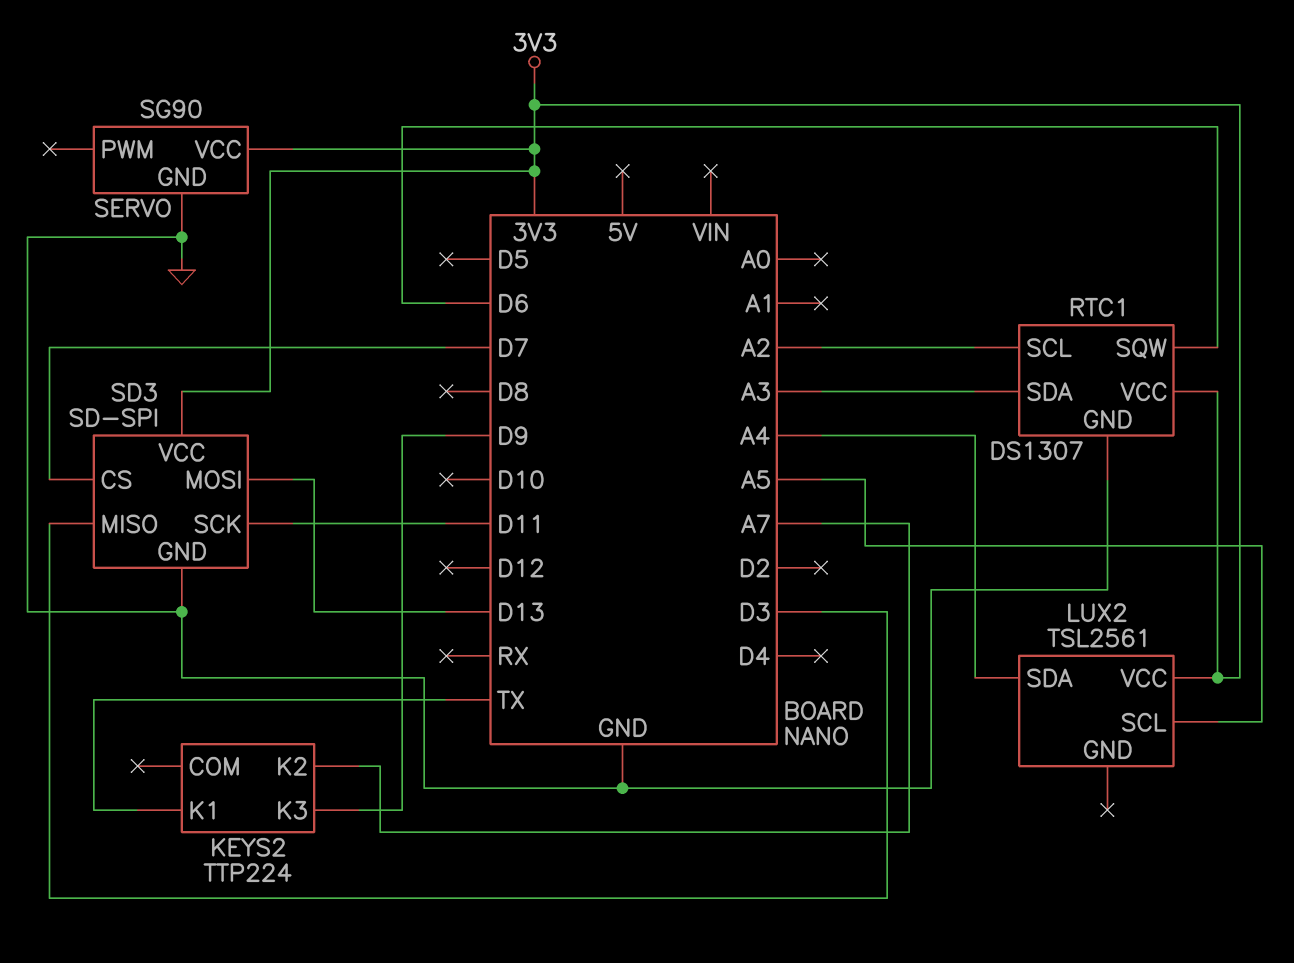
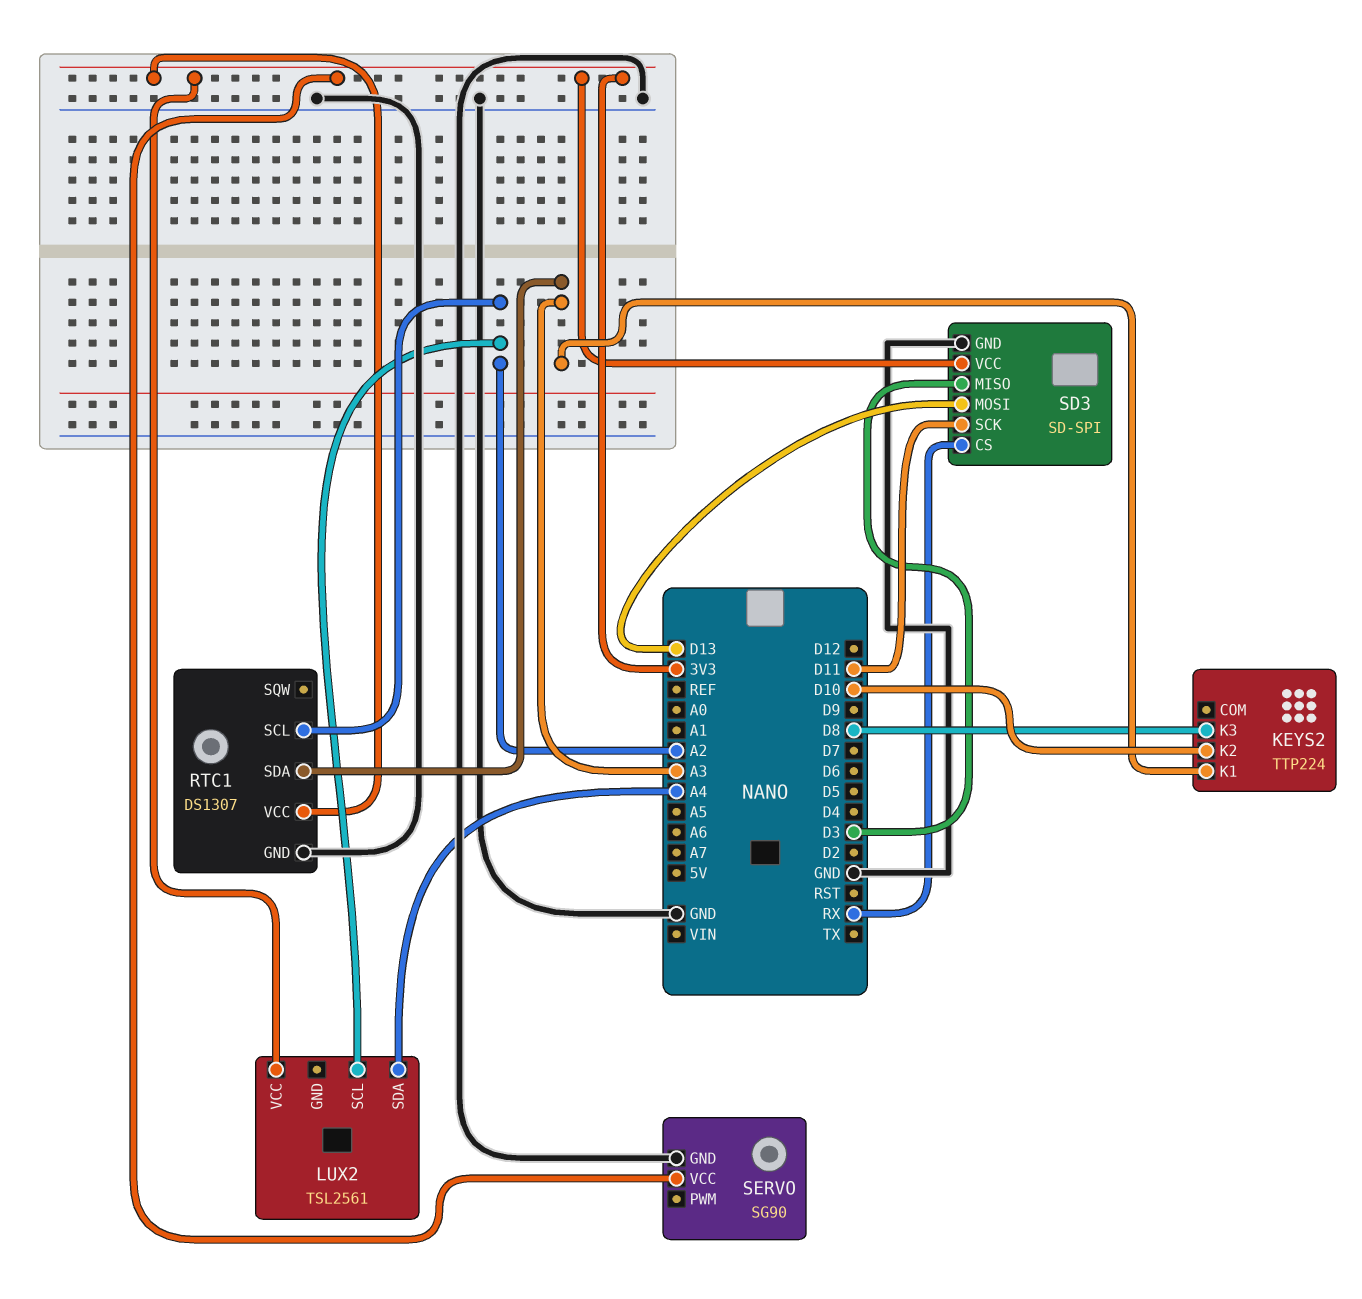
KEYS2 pin K1: TX -> A3
KEYS2 pin K2: A7 -> D10
KEYS2 pin K3: D9 -> D8
LUX2 pin SCL: A5 -> A2
RTC1 pin SQW: D6 -> none
SD3 pin CS: D7 -> RX

